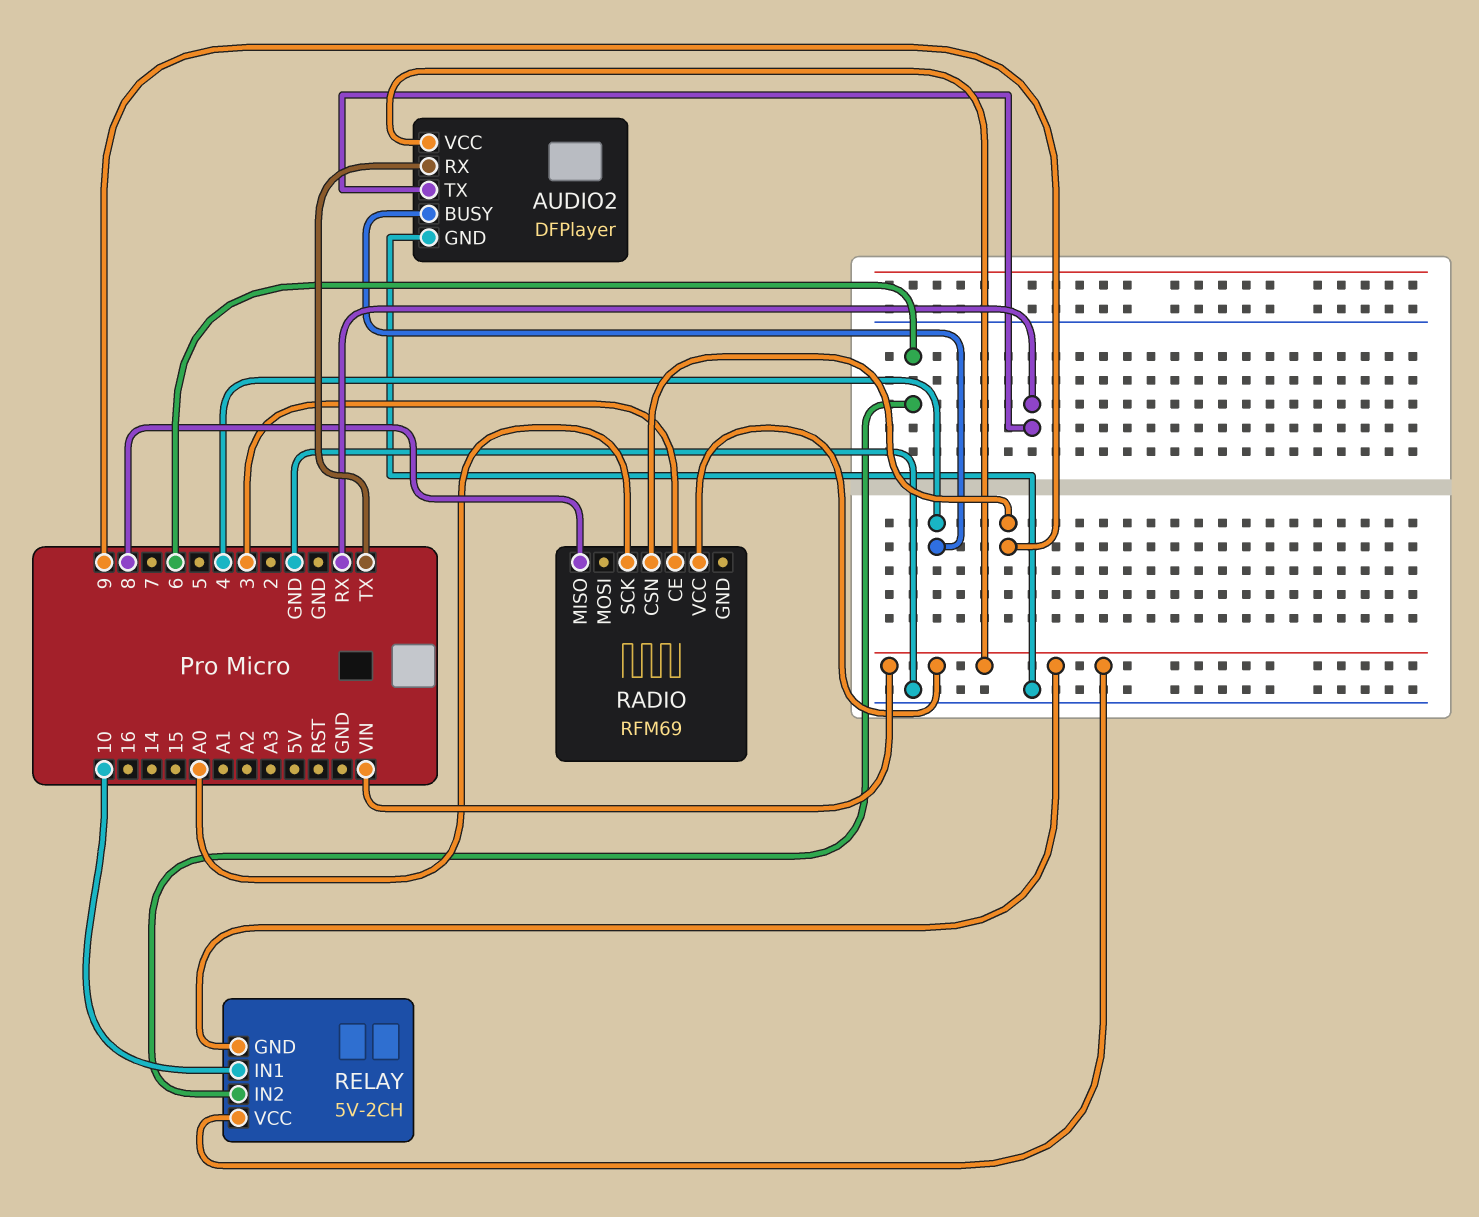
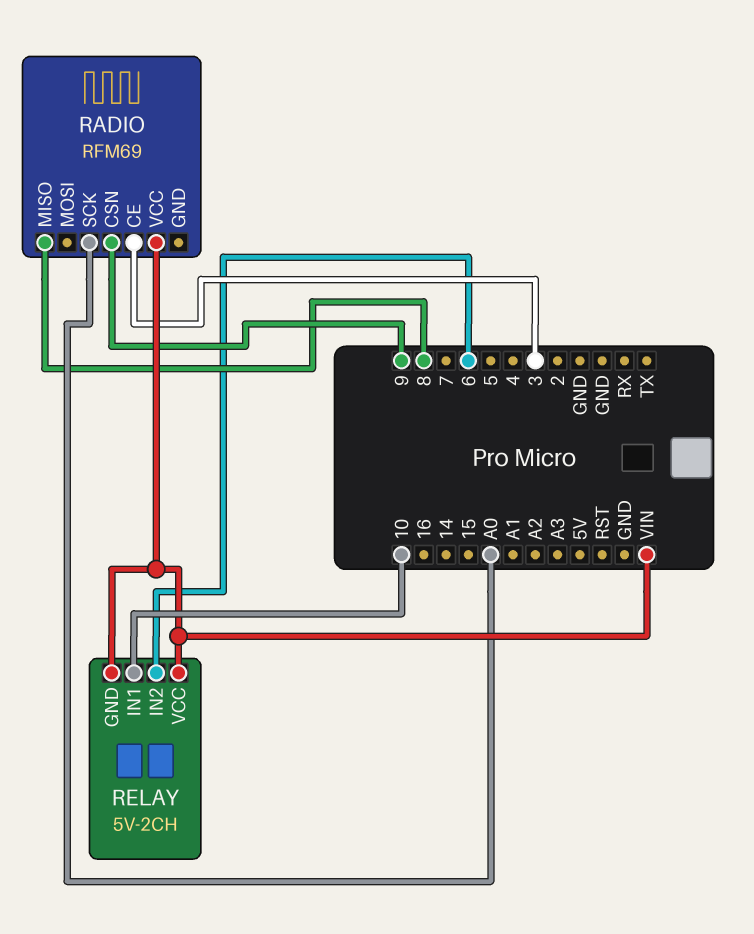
AUDIO2: DFPlayer -> none
AUDIO2 pin BUSY: 4 -> none
AUDIO2 pin GND: GND -> none
AUDIO2 pin RX: TX -> none
AUDIO2 pin TX: RX -> none
AUDIO2 pin VCC: VIN -> none

